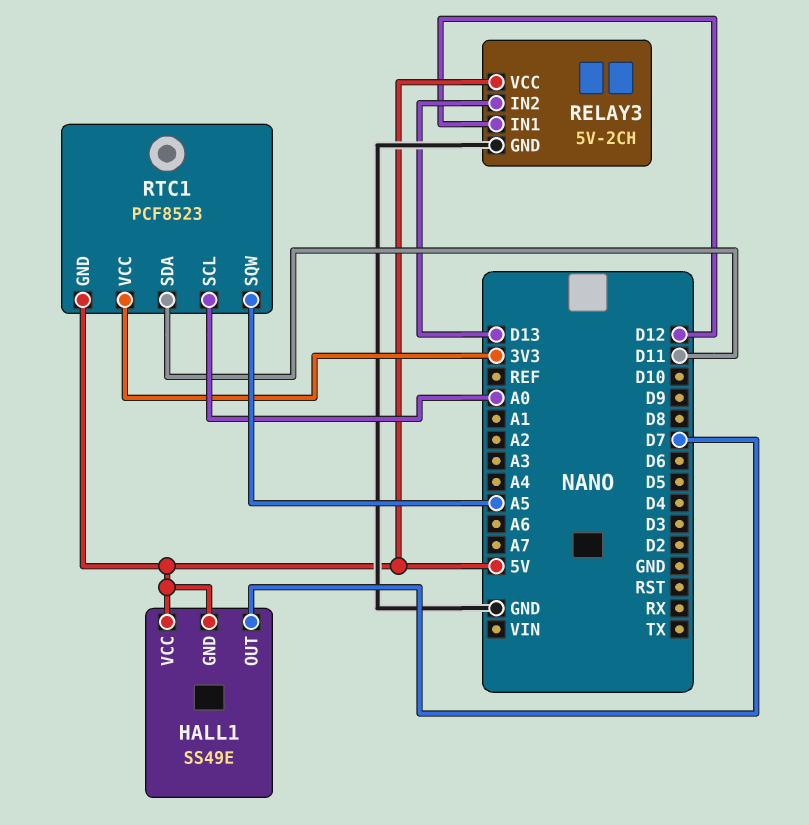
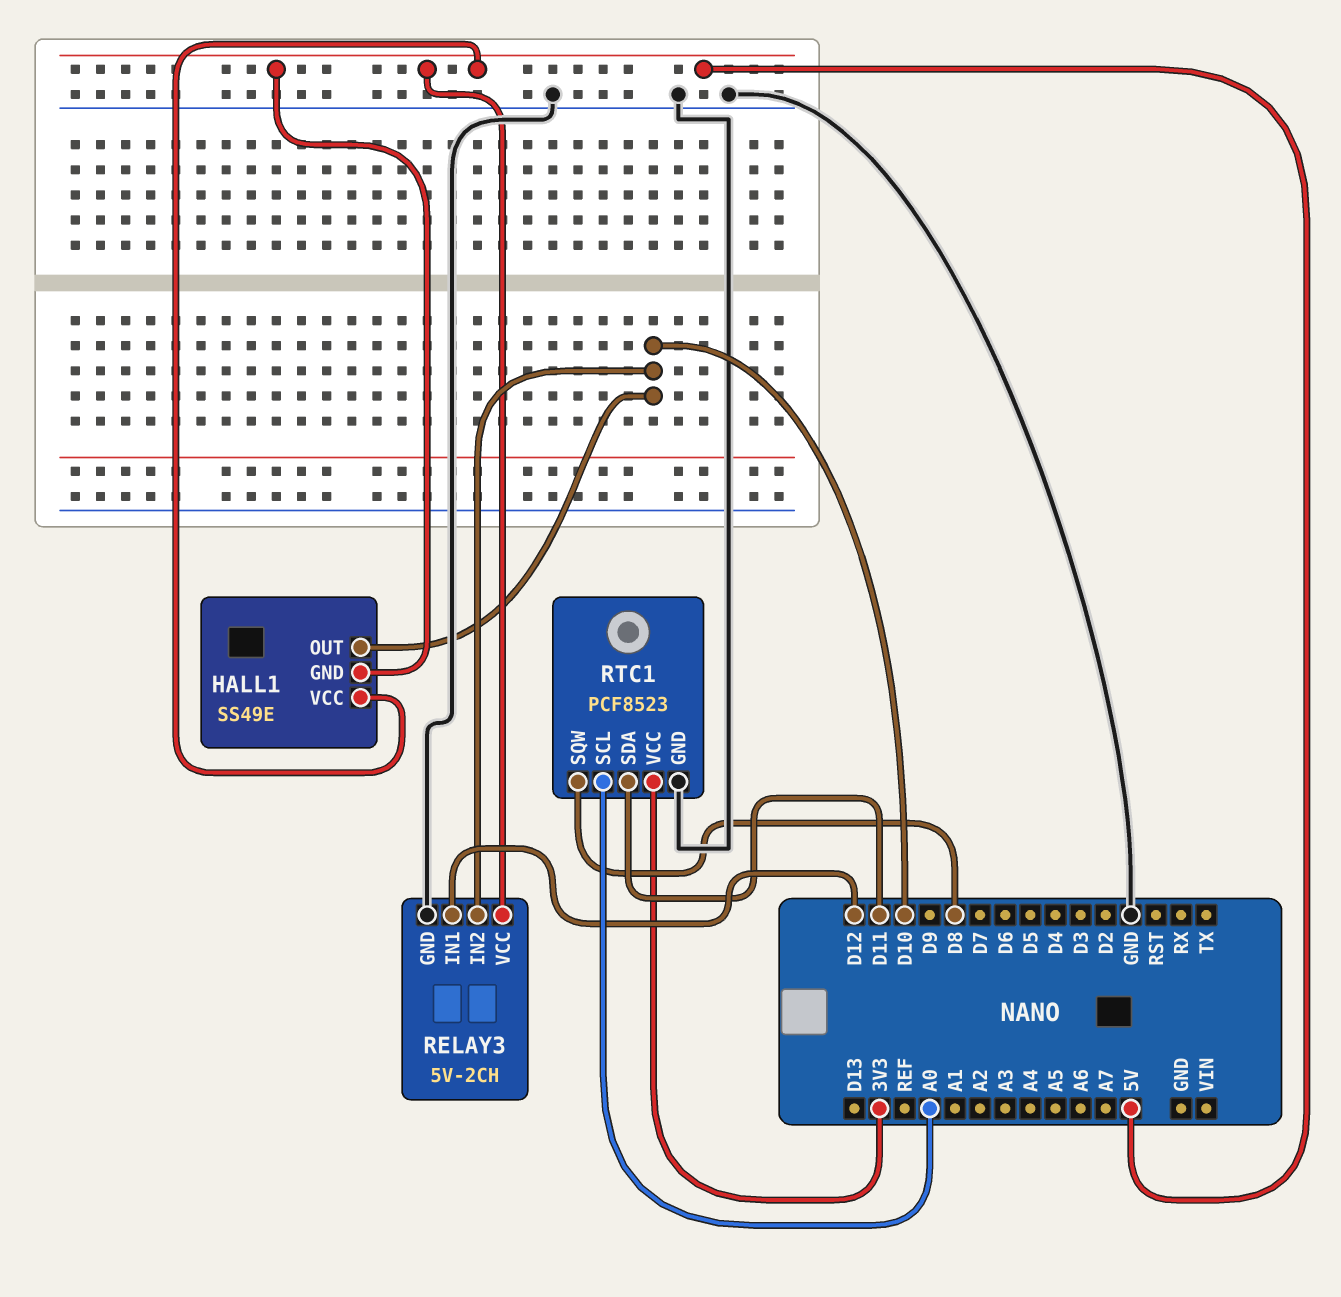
HALL1 pin OUT: D7 -> D10
RELAY3 pin IN2: D13 -> D10
RTC1 pin GND: 5V -> GND
RTC1 pin SQW: A5 -> D8

